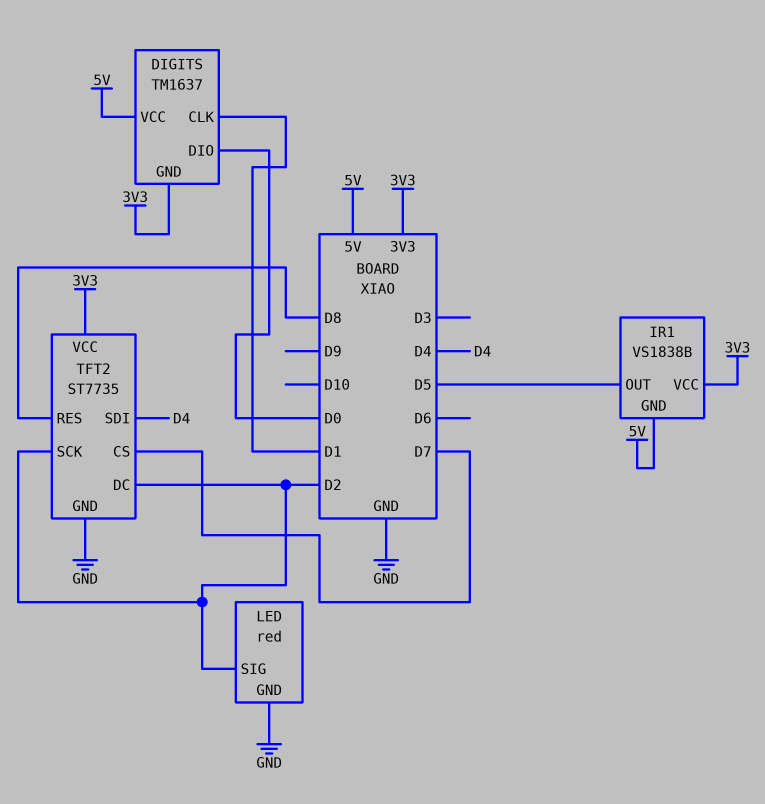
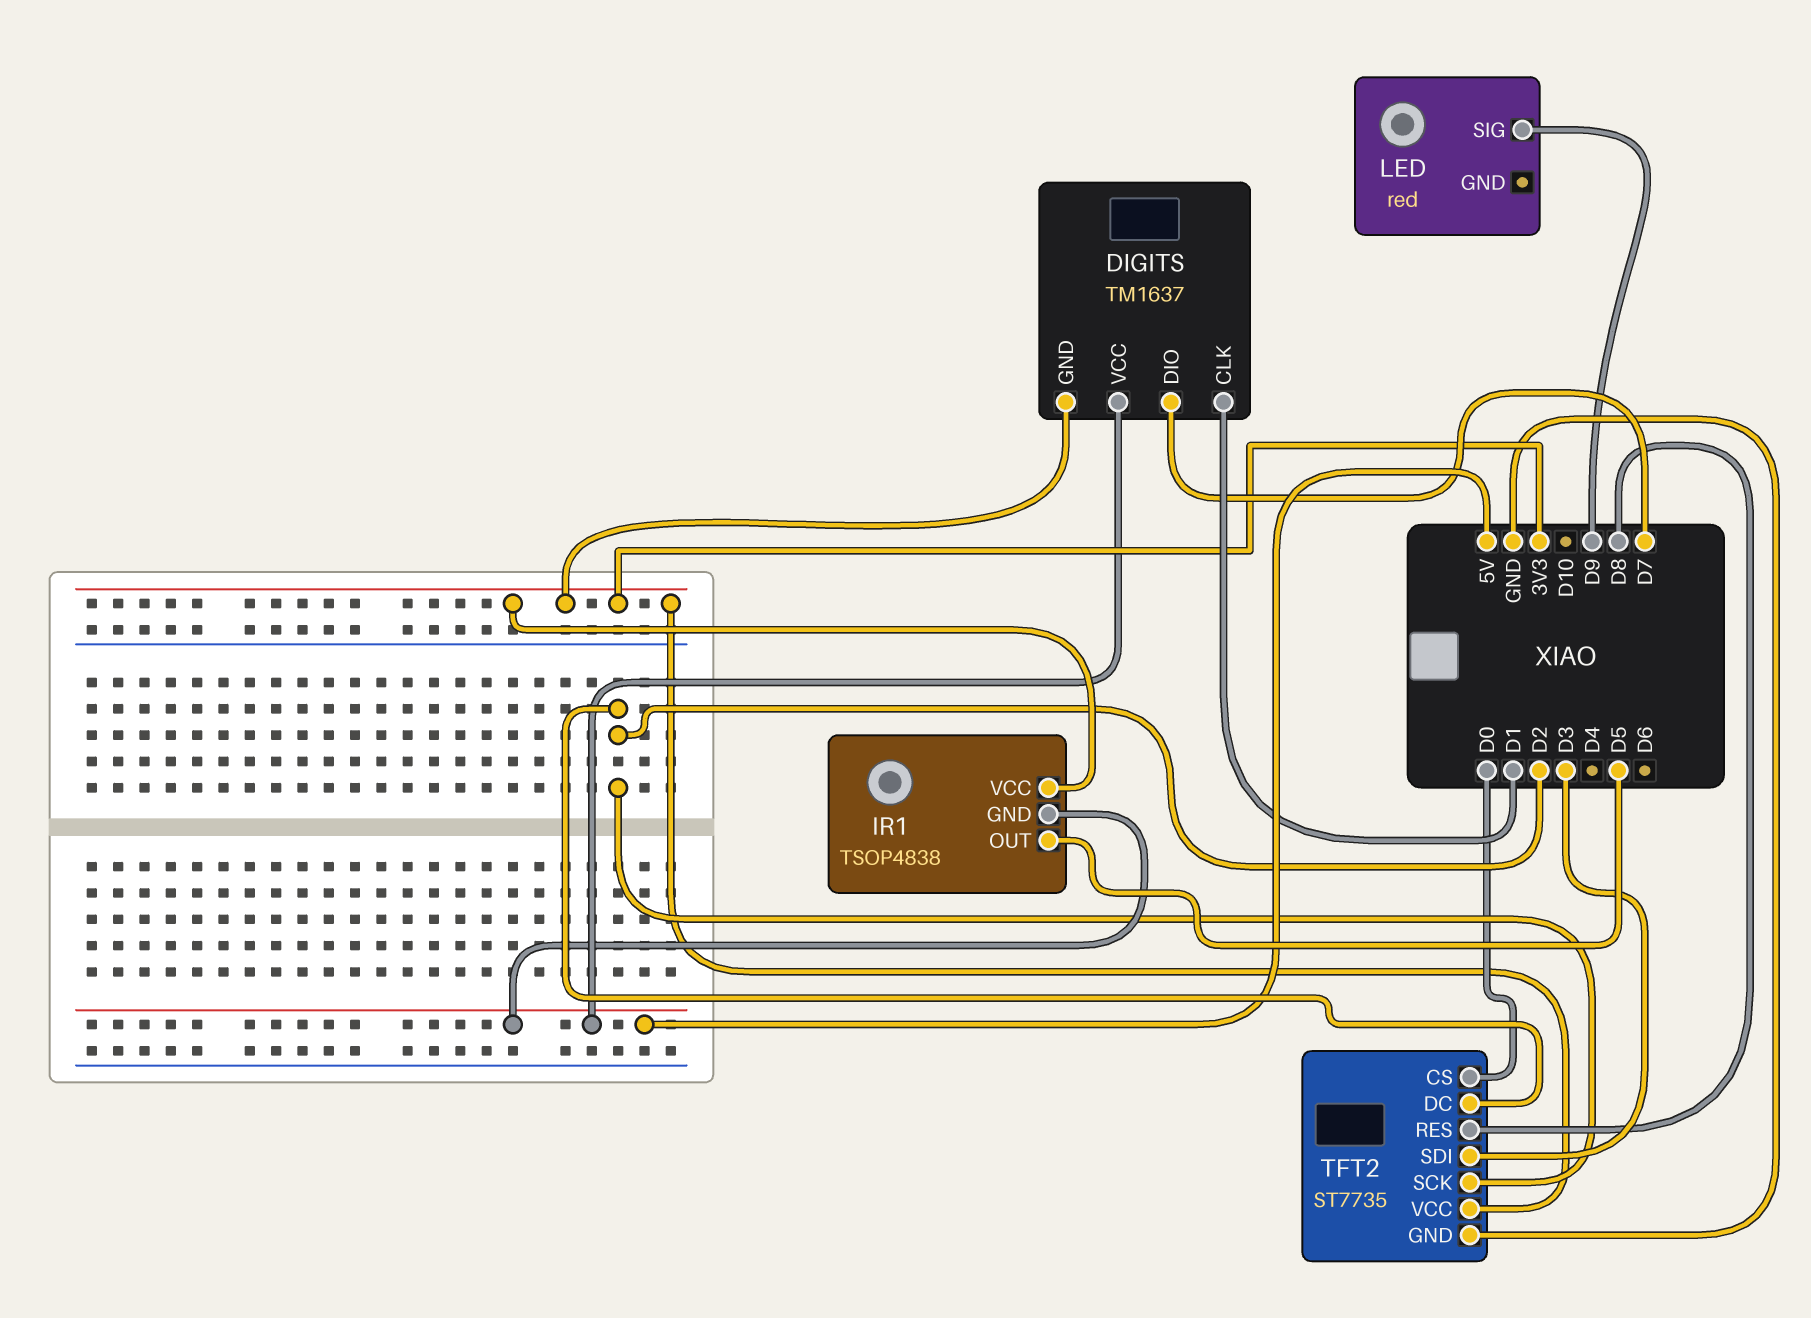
DIGITS pin DIO: D0 -> D7
IR1: VS1838B -> TSOP4838
LED pin GND: GND -> none
LED pin SIG: D2 -> D9
TFT2 pin CS: D7 -> D0
TFT2 pin SDI: D4 -> D3

